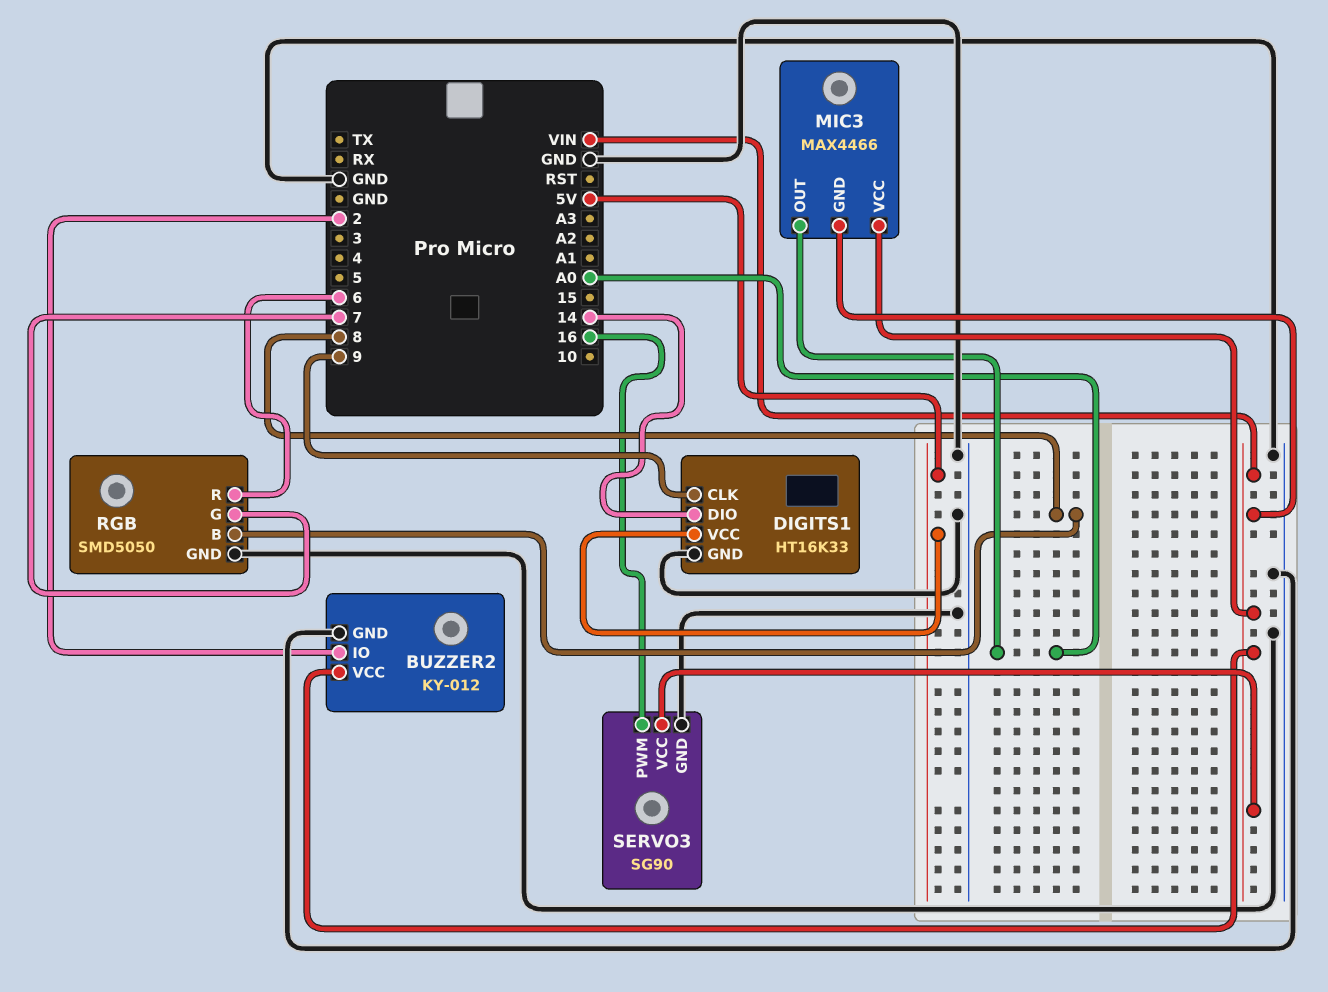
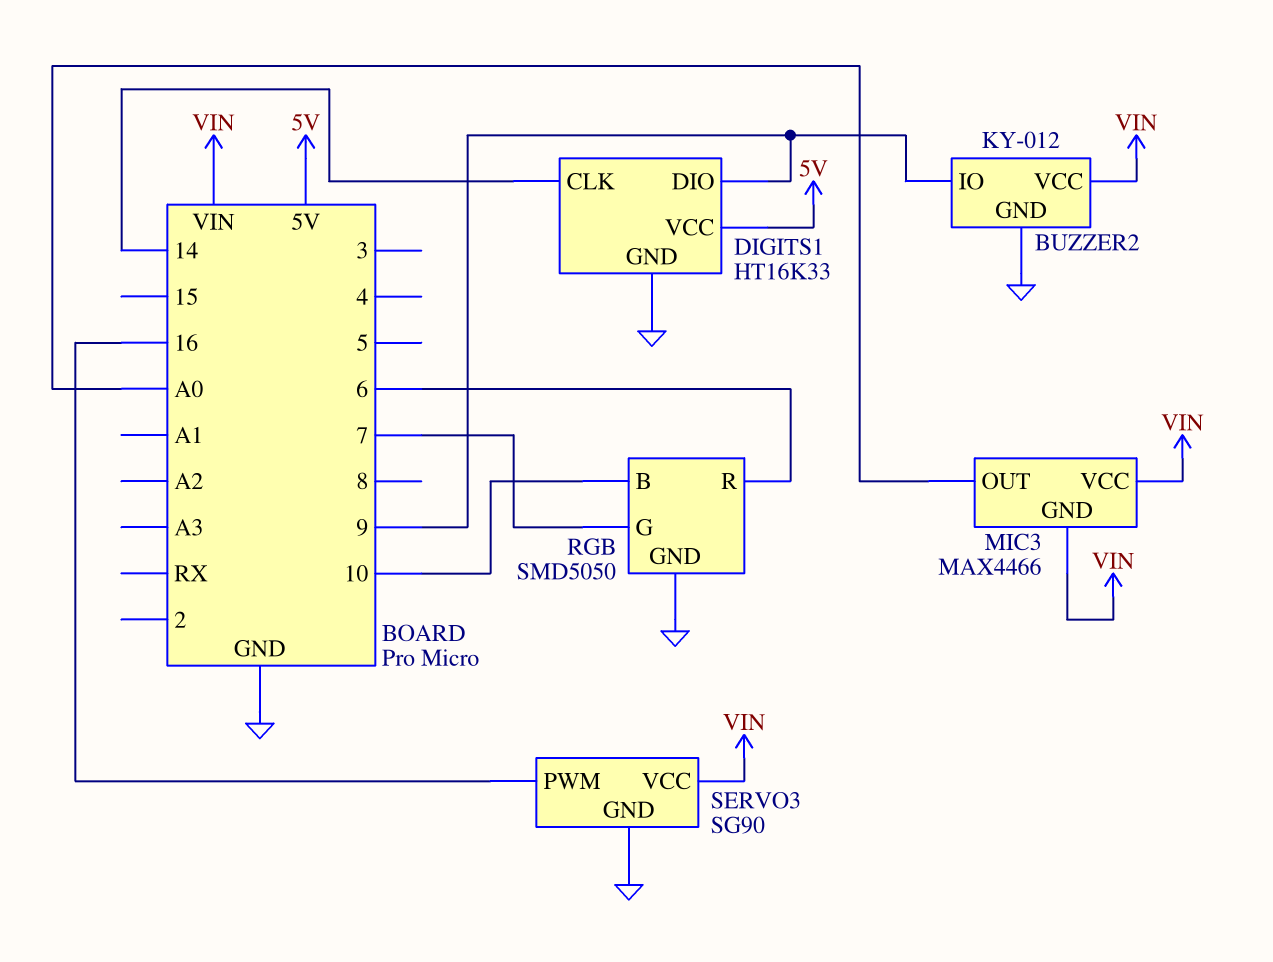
BUZZER2 pin IO: 2 -> 9
DIGITS1 pin CLK: 9 -> 14
DIGITS1 pin DIO: 14 -> 9
RGB pin B: 8 -> 10

